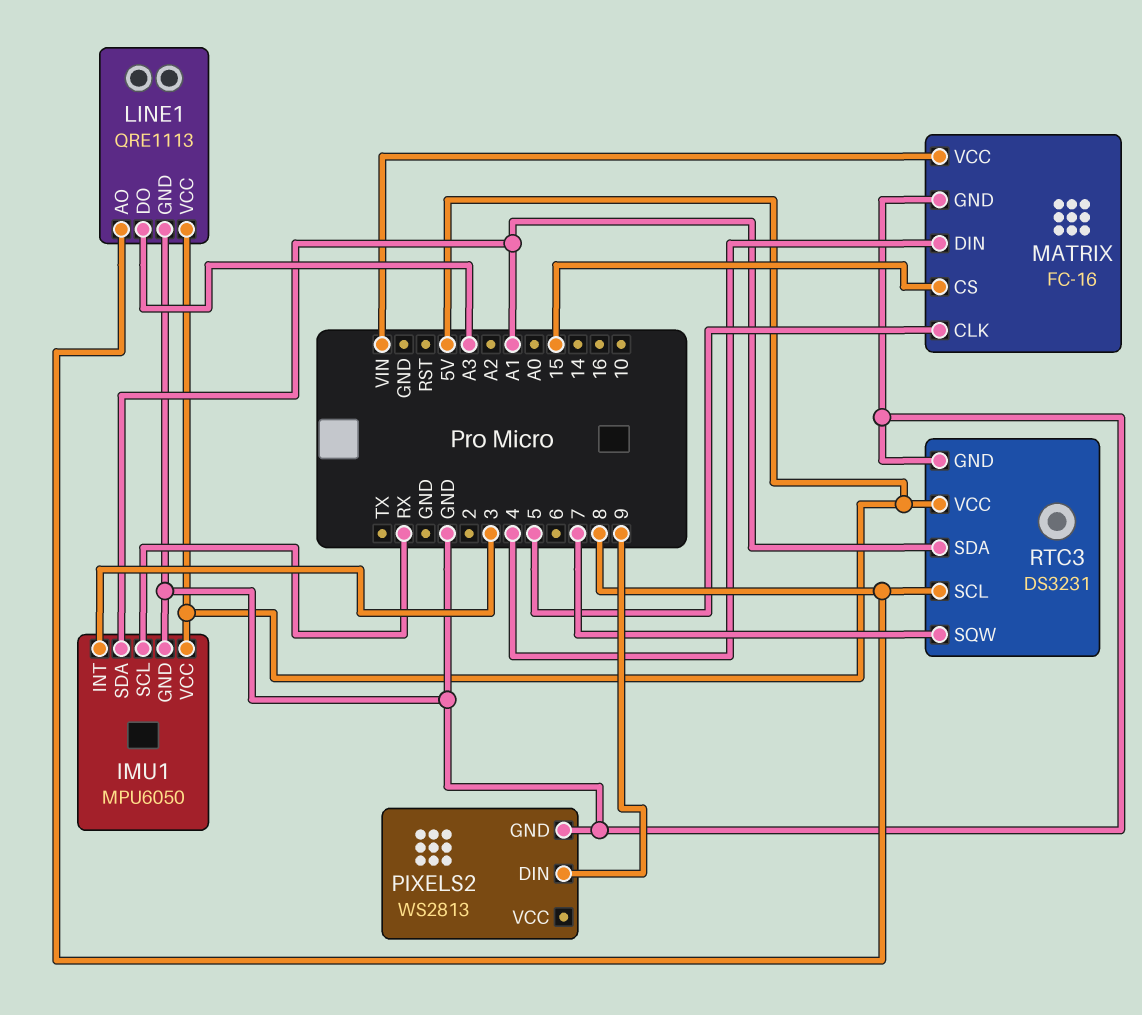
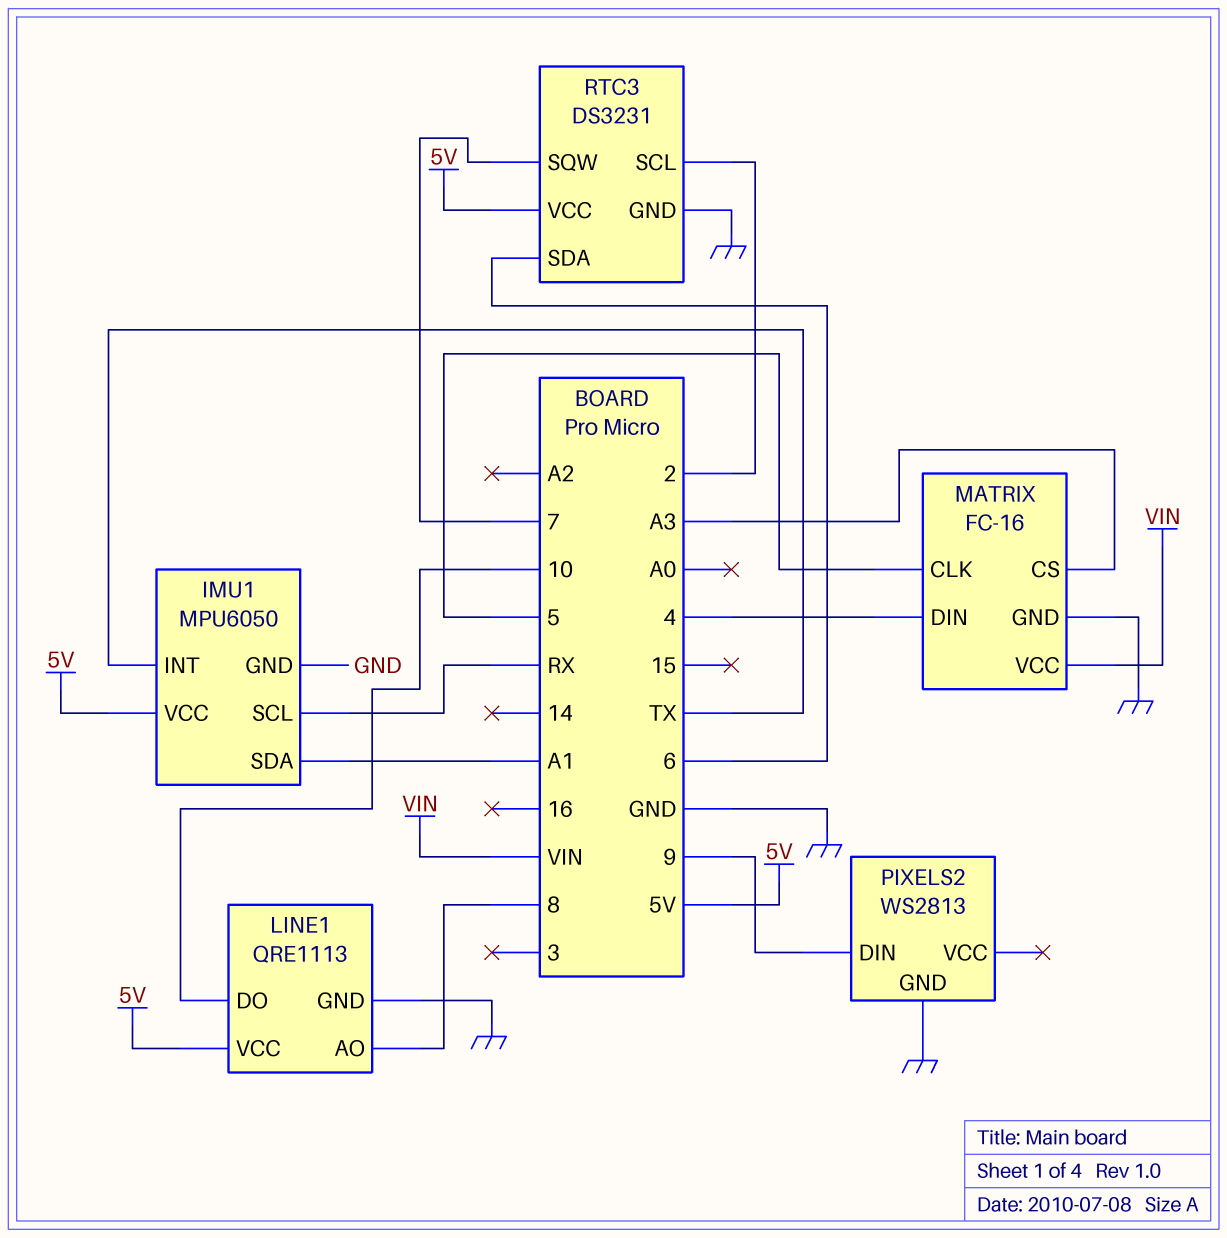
IMU1 pin INT: 3 -> TX
LINE1 pin DO: A3 -> 10
MATRIX pin CS: 15 -> A3
RTC3 pin SCL: 8 -> 2
RTC3 pin SDA: A1 -> 6

